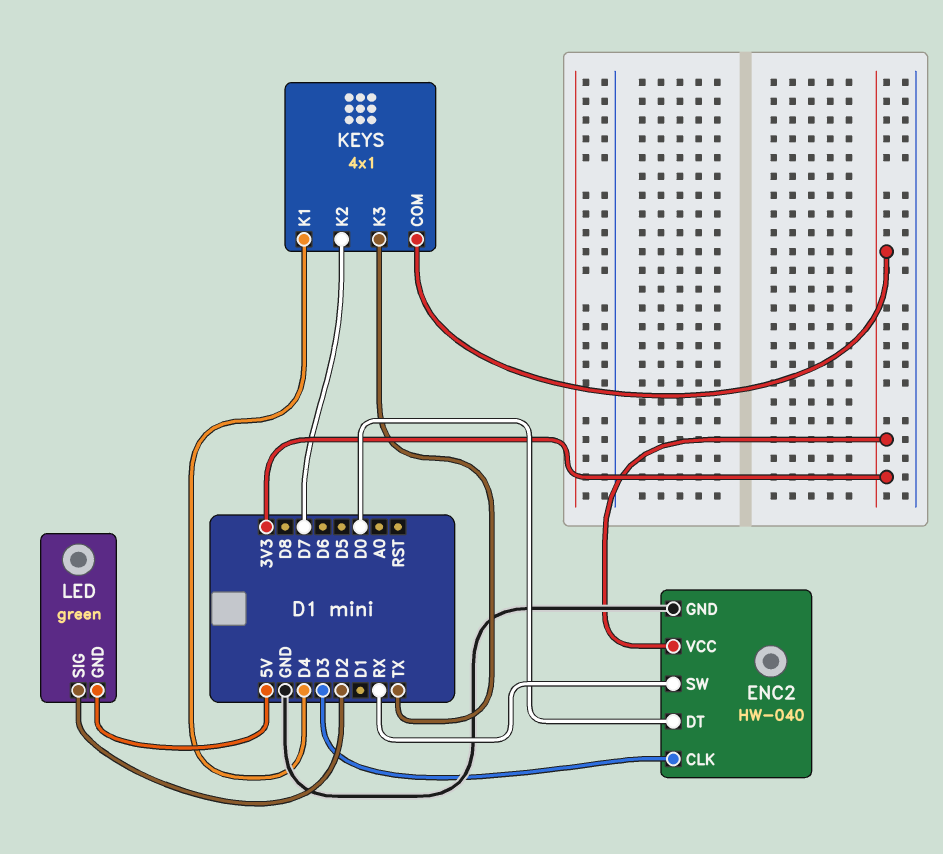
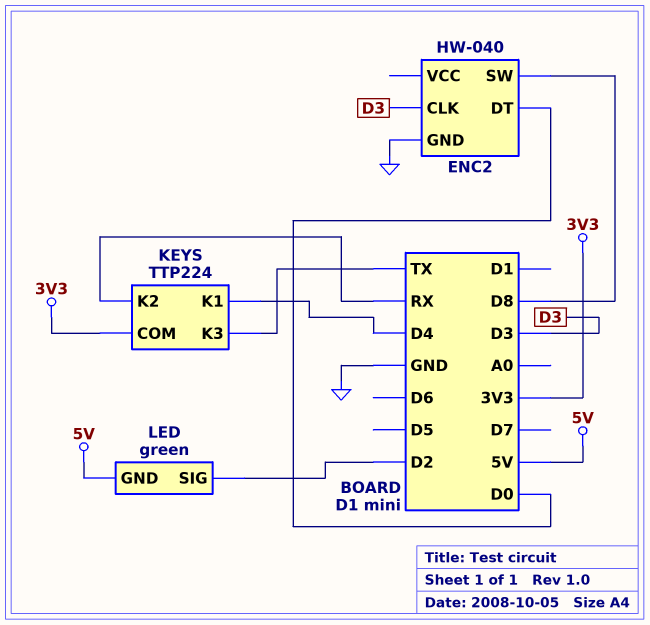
ENC2 pin SW: RX -> D8
ENC2 pin VCC: 3V3 -> none
KEYS: 4x1 -> TTP224
KEYS pin K2: D7 -> RX

